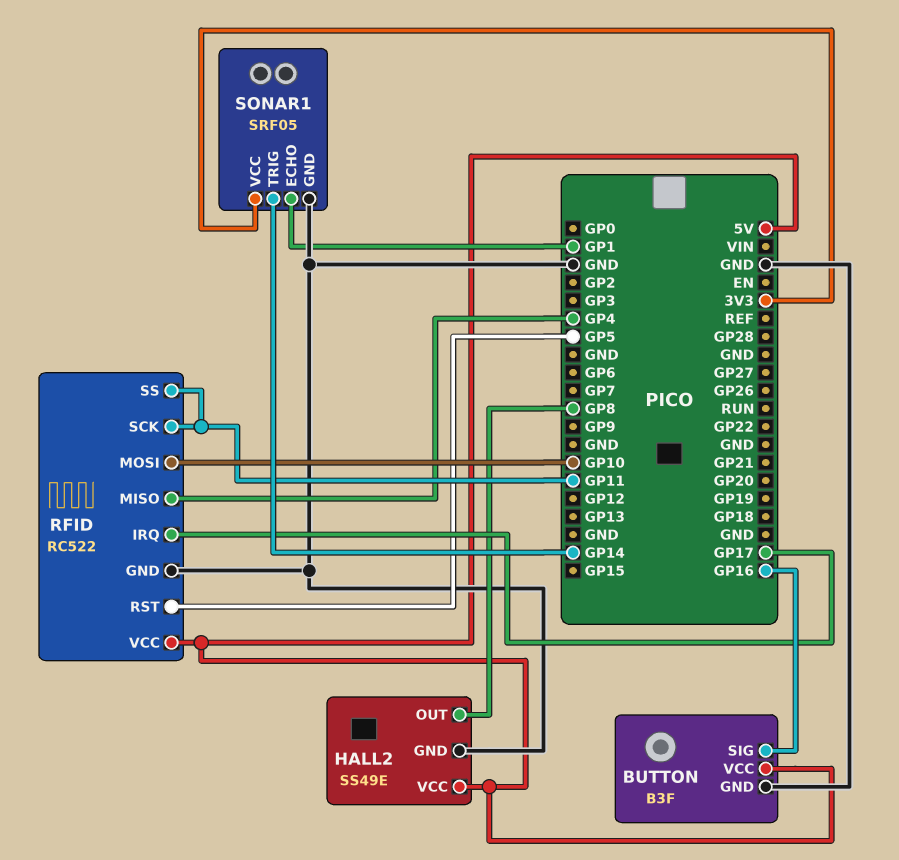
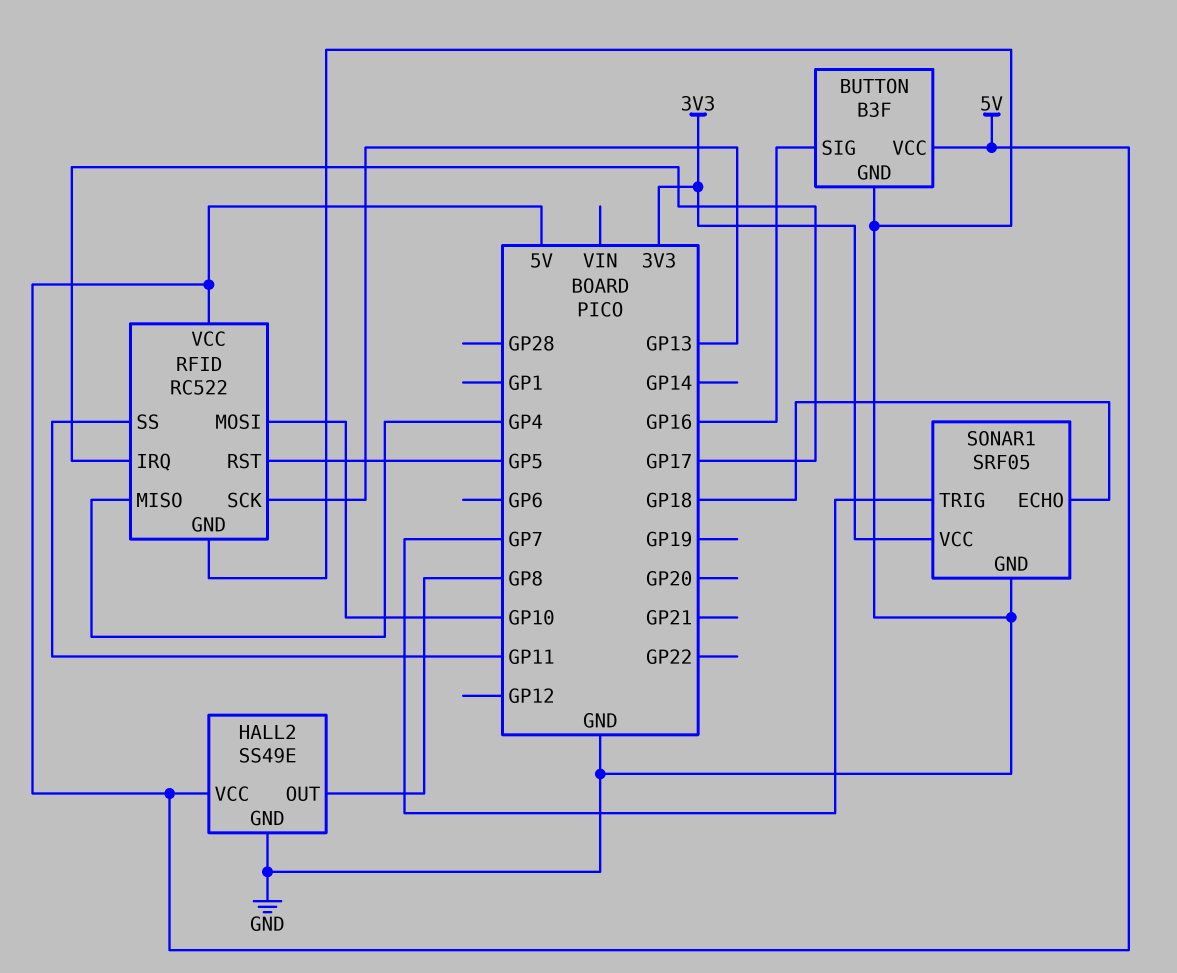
RFID pin SCK: GP11 -> GP13
SONAR1 pin ECHO: GP1 -> GP18
SONAR1 pin TRIG: GP14 -> GP7

